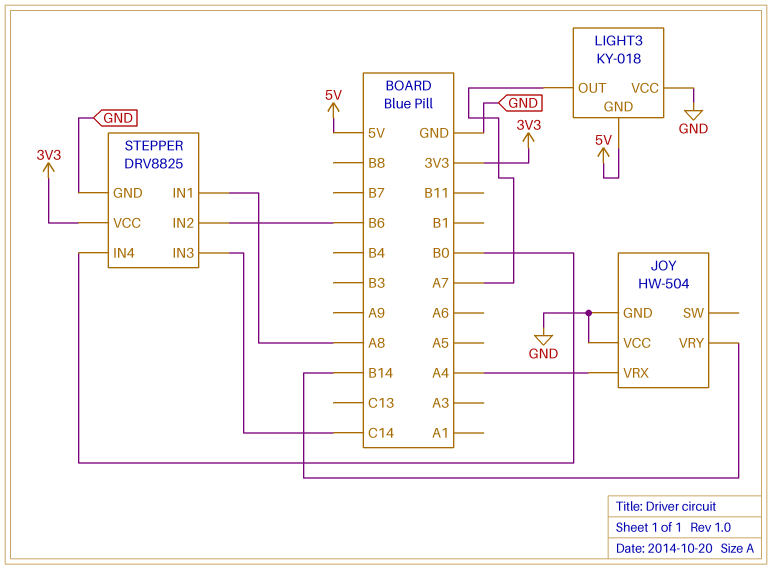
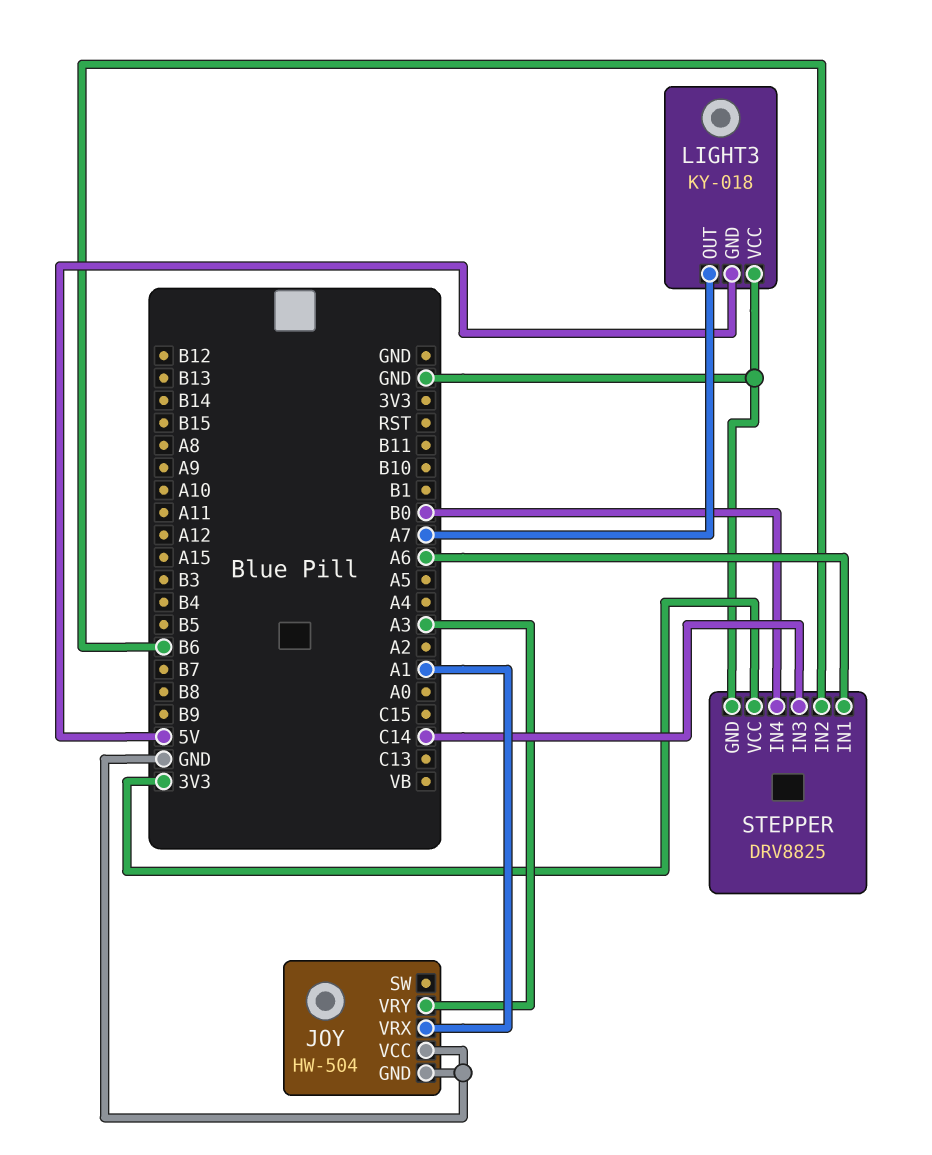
JOY pin VRX: A4 -> A1
JOY pin VRY: B14 -> A3
STEPPER pin IN1: A8 -> A6

